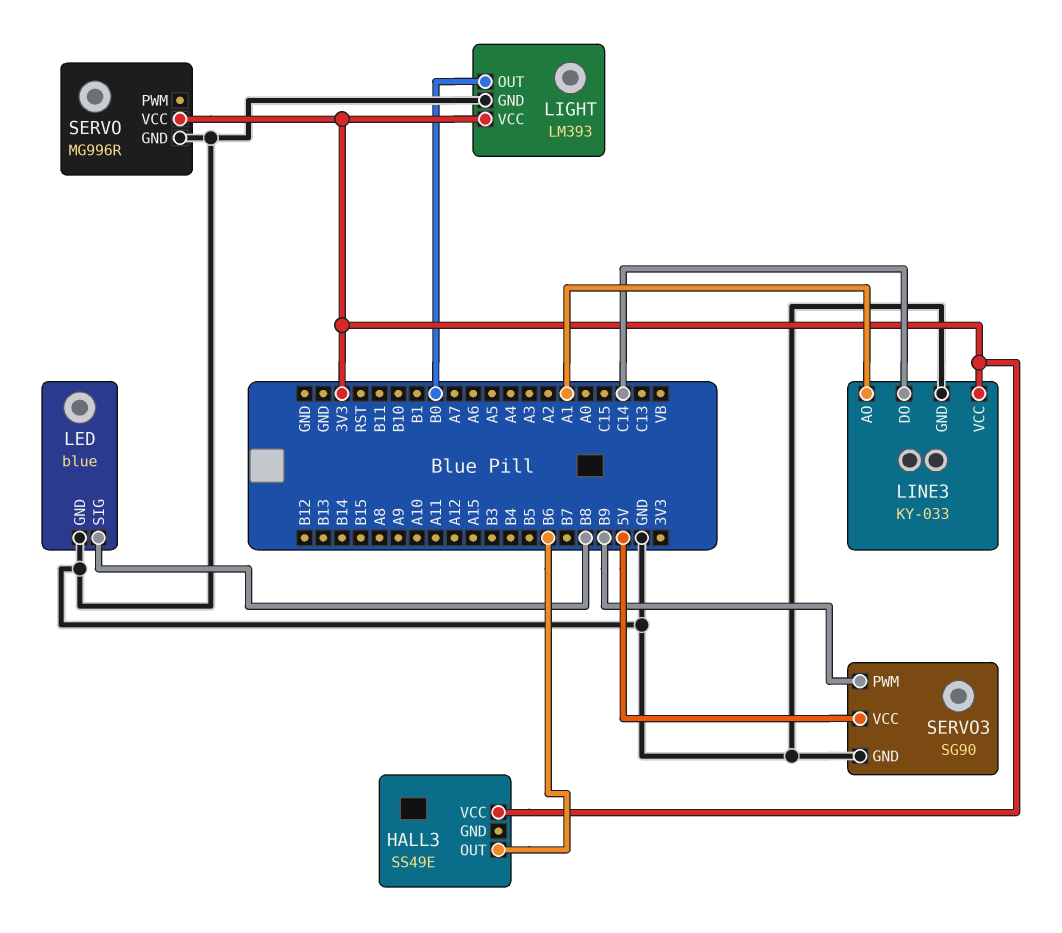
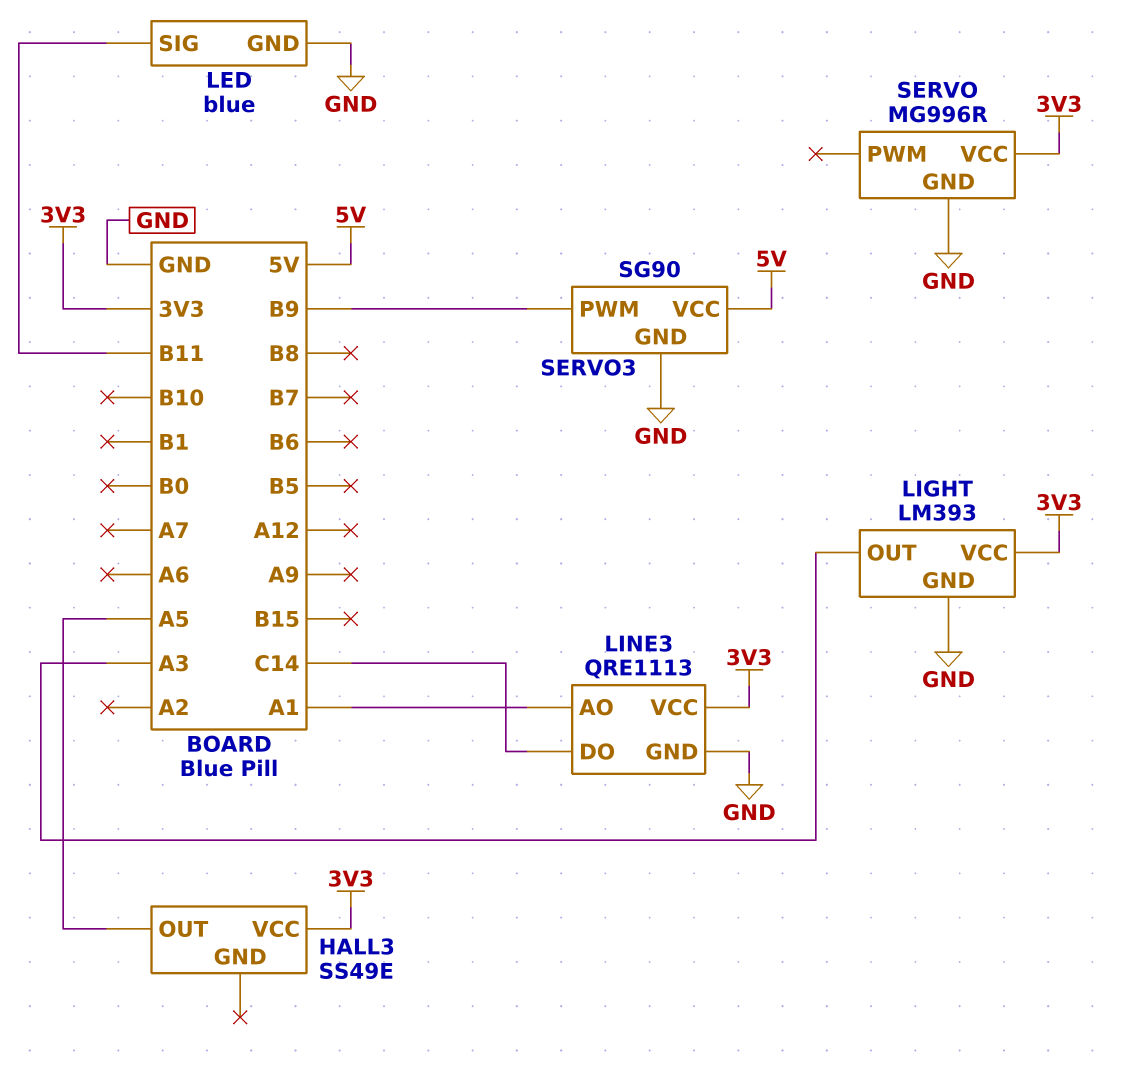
HALL3 pin OUT: B6 -> A5
LED pin SIG: B8 -> B11
LIGHT pin OUT: B0 -> A3
LINE3: KY-033 -> QRE1113

